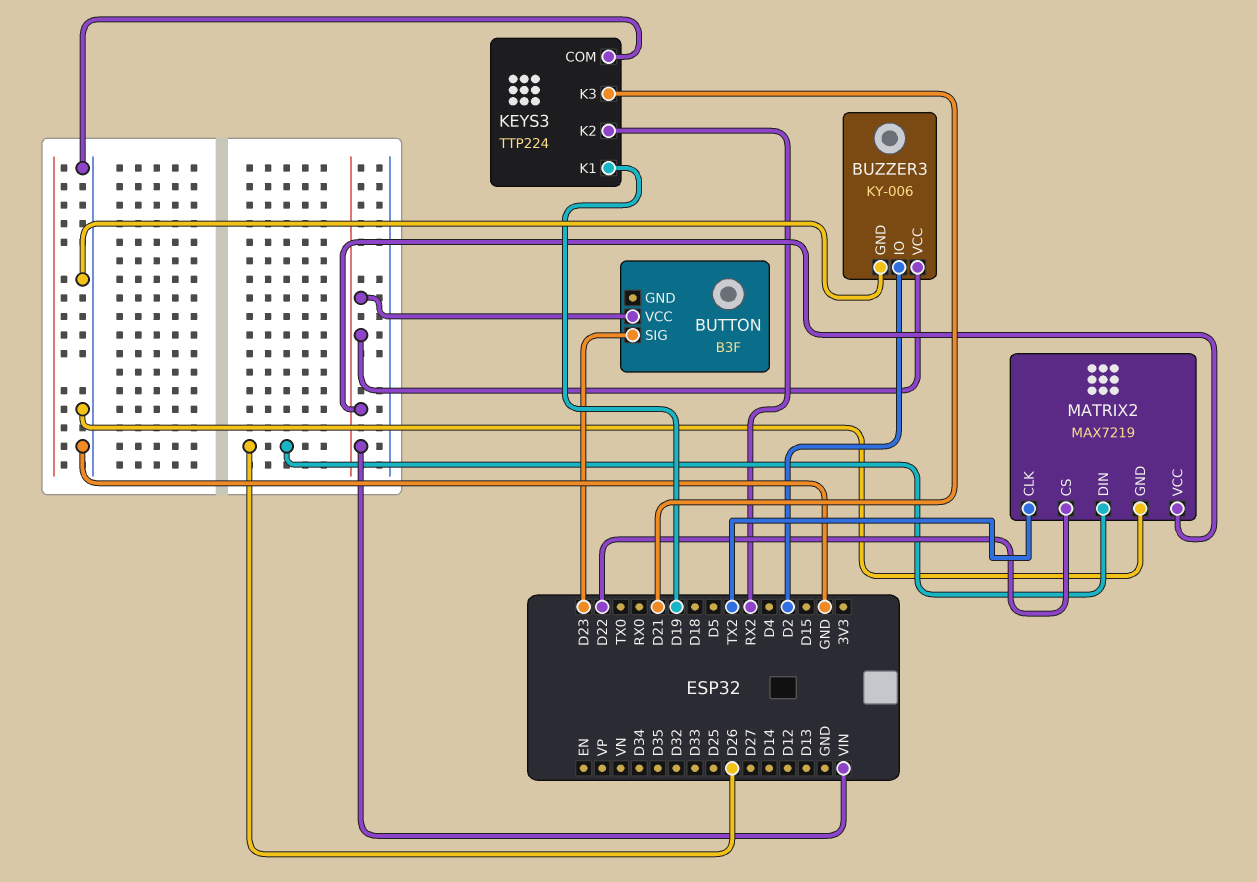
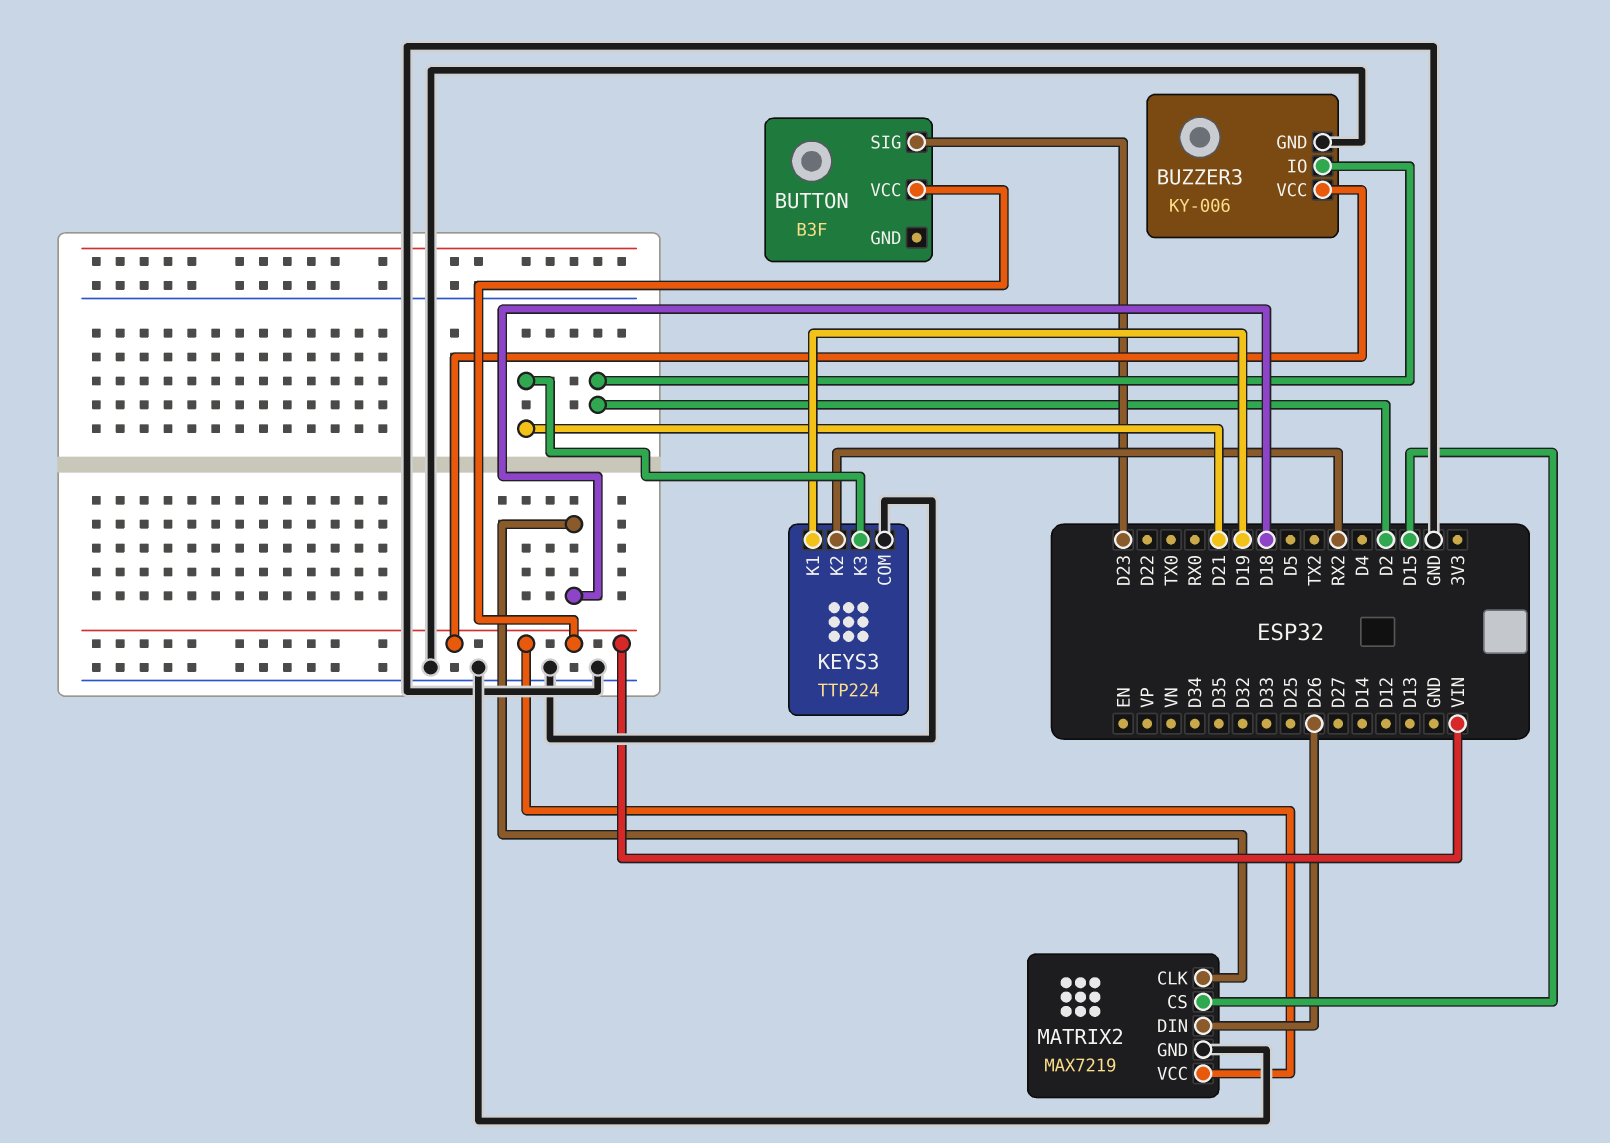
MATRIX2 pin CLK: TX2 -> D18
MATRIX2 pin CS: D22 -> D15

